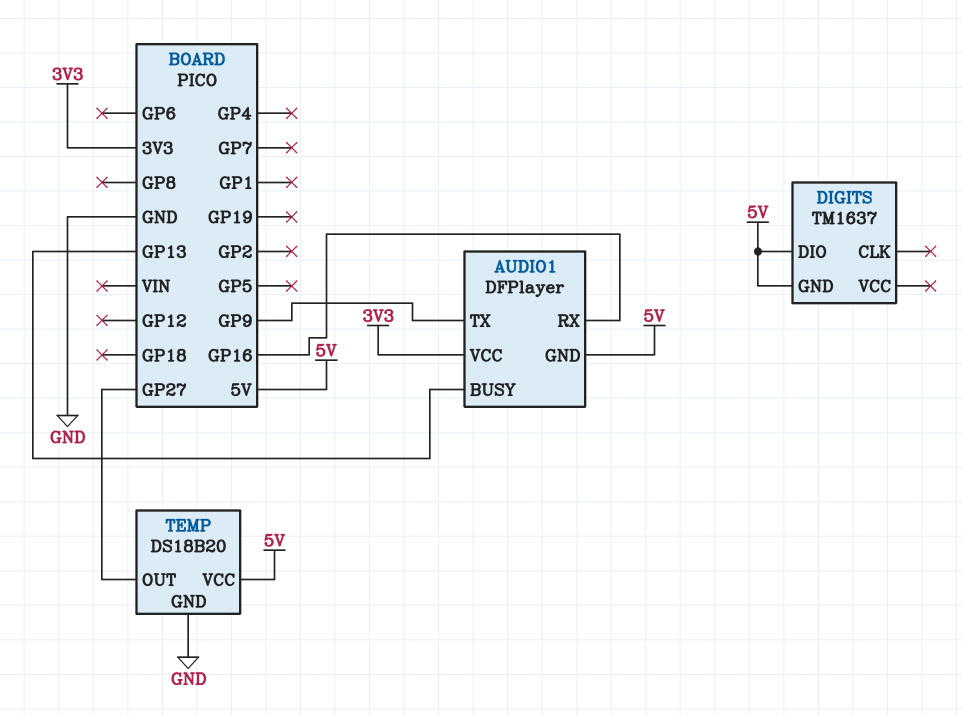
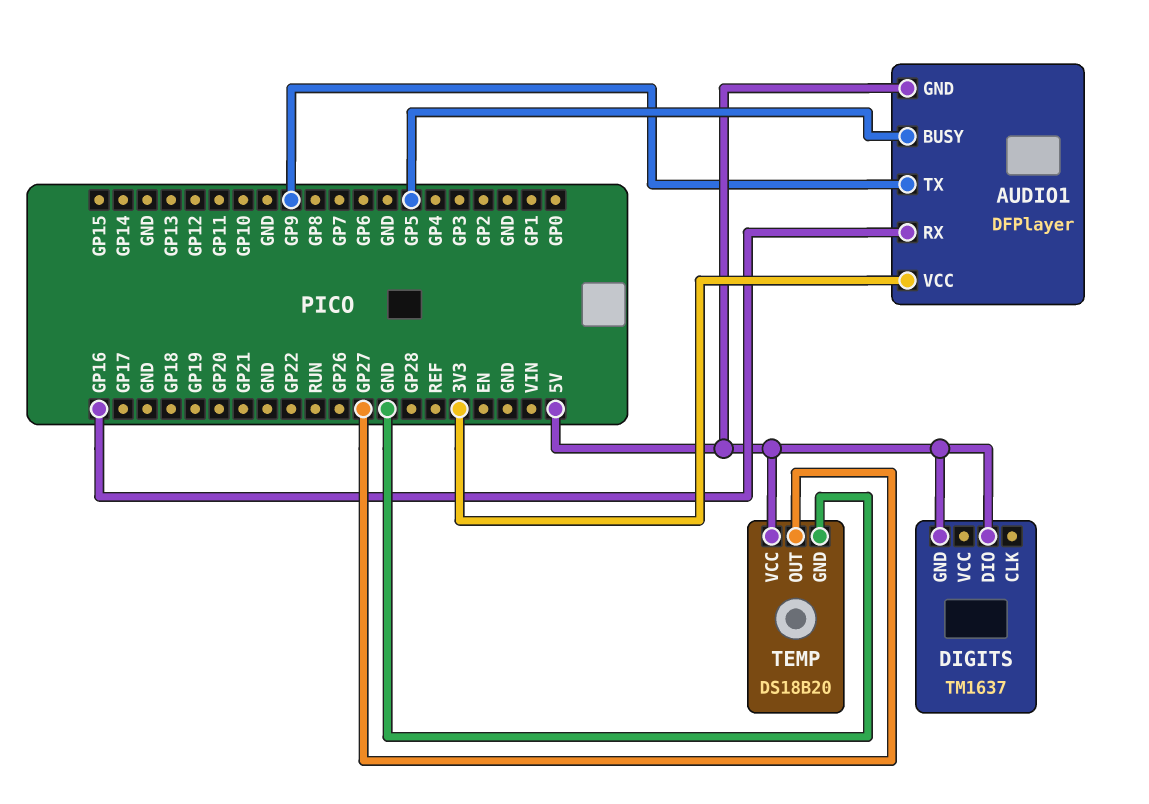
AUDIO1 pin BUSY: GP13 -> GP5

